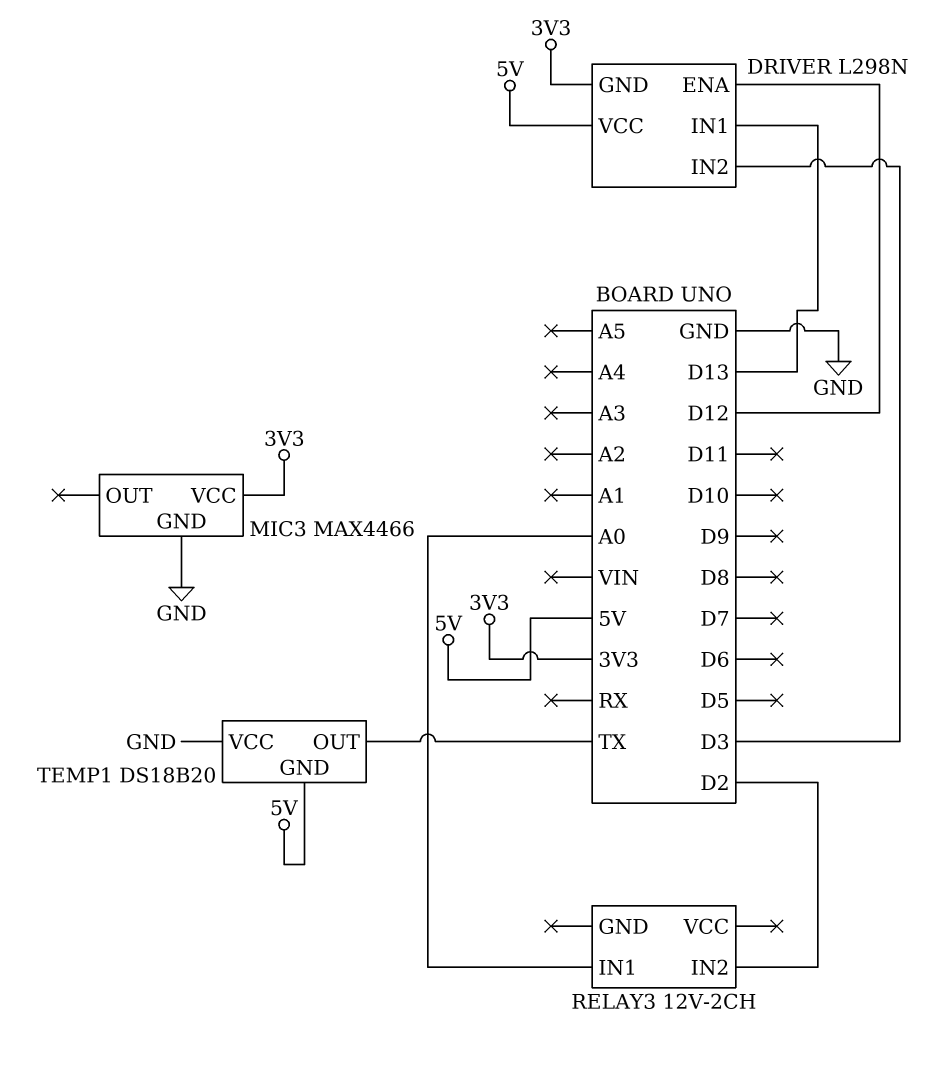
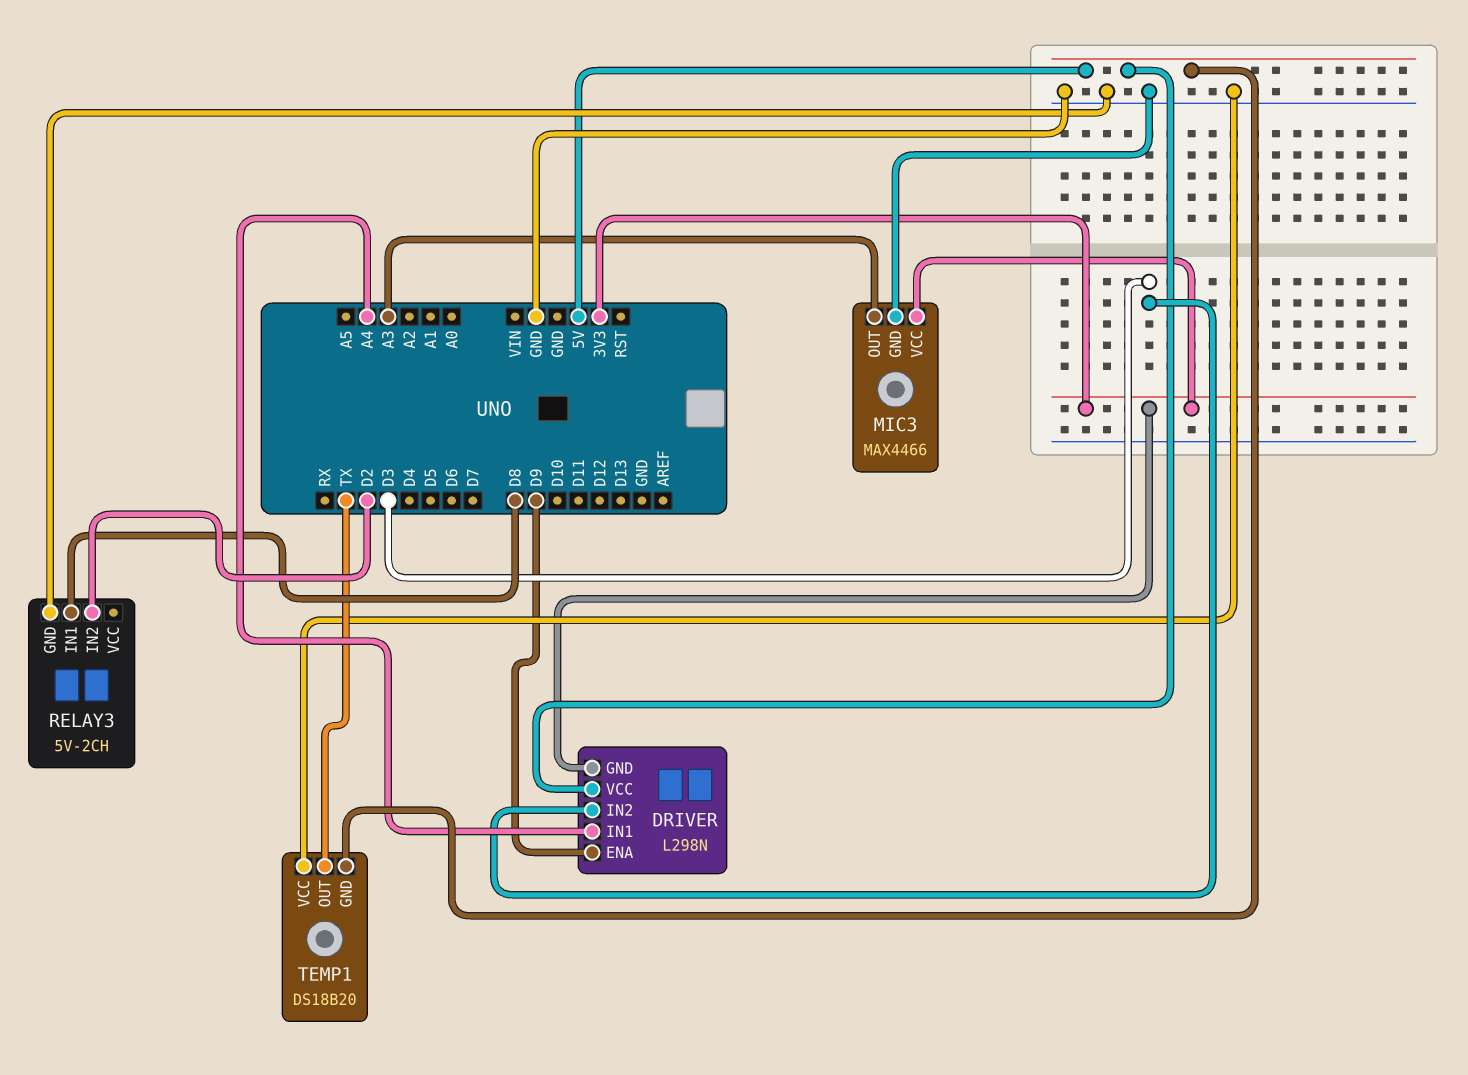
DRIVER pin ENA: D12 -> D9
DRIVER pin IN1: D13 -> A4
MIC3 pin OUT: none -> A3
RELAY3: 12V-2CH -> 5V-2CH
RELAY3 pin GND: none -> GND
RELAY3 pin IN1: A0 -> D8

